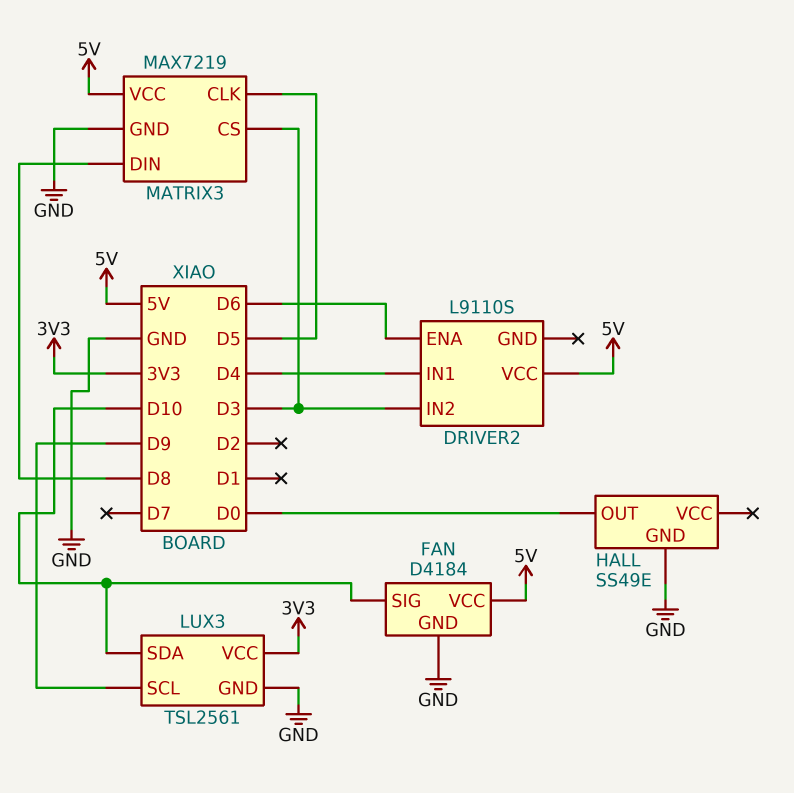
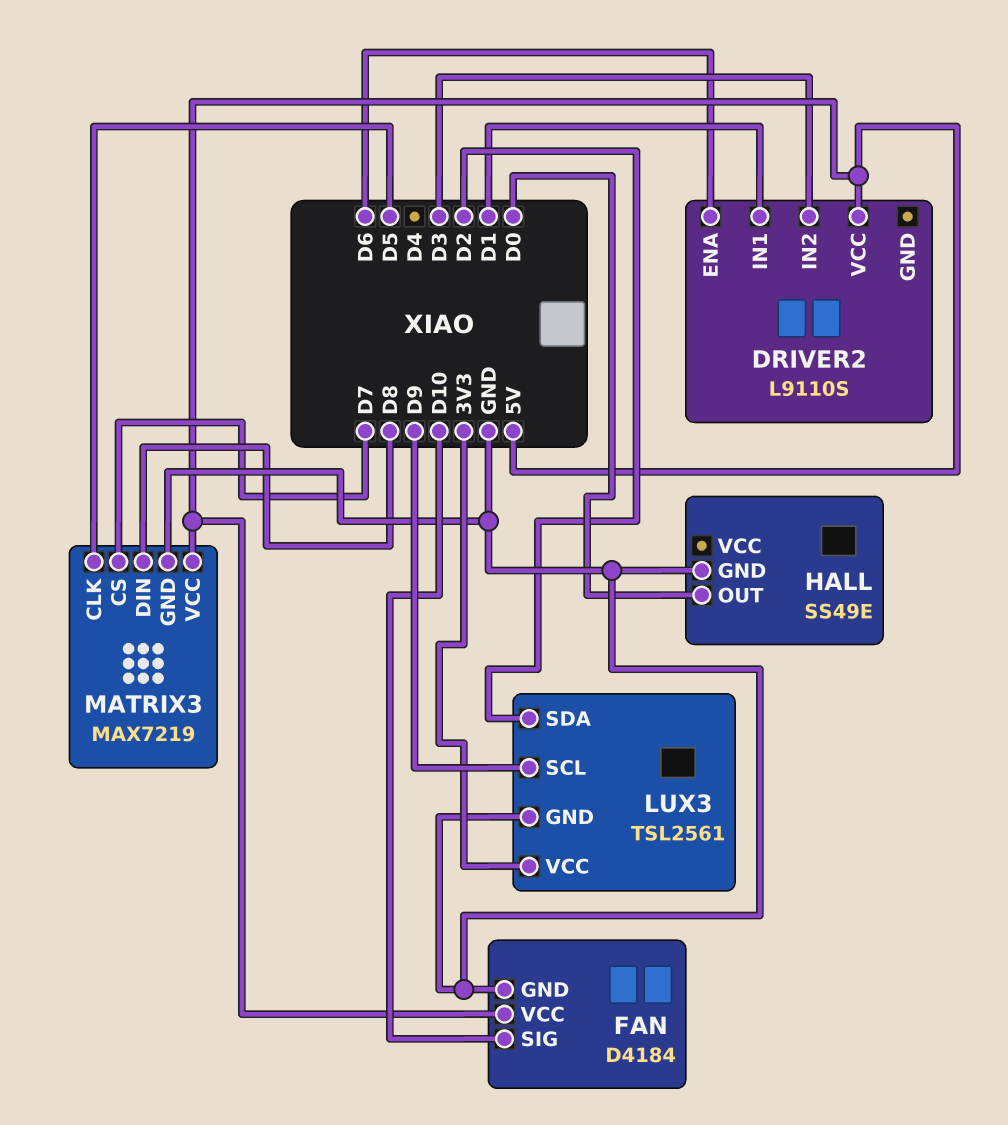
DRIVER2 pin IN1: D4 -> D1
LUX3 pin SDA: D10 -> D2
MATRIX3 pin CS: D3 -> D7

